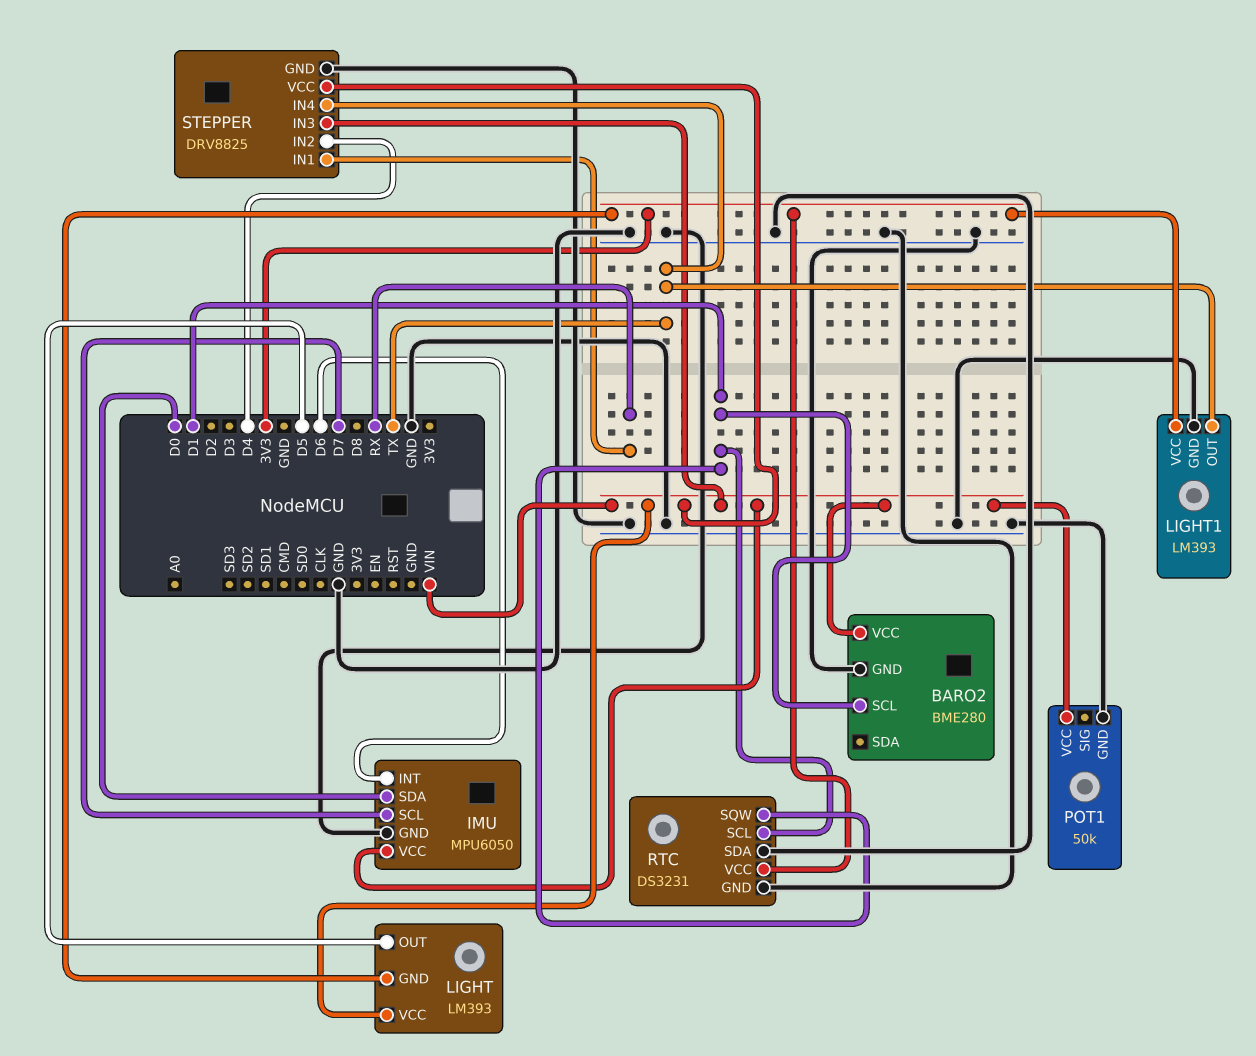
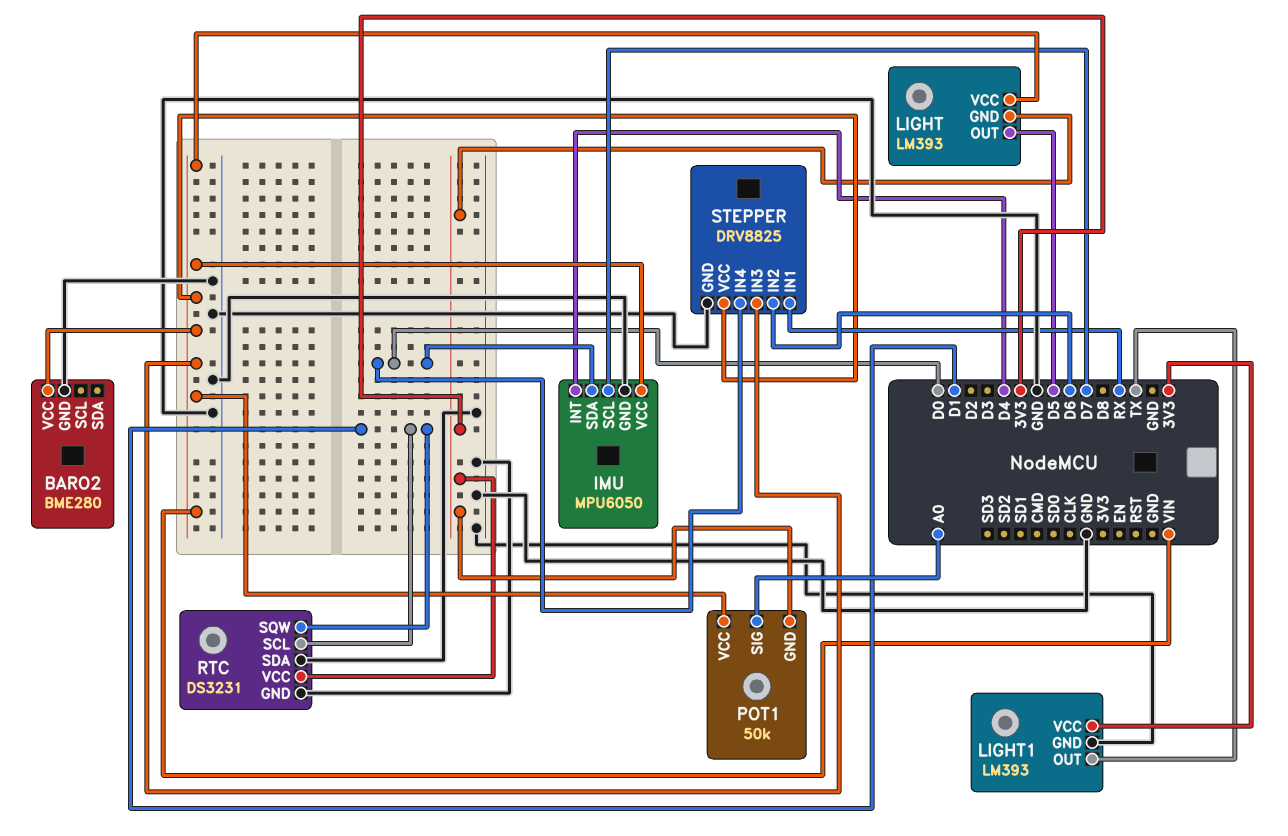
BARO2 pin SCL: D1 -> none
IMU pin INT: D6 -> D4
POT1 pin GND: GND -> 3V3
POT1 pin SIG: none -> A0
STEPPER pin IN2: D4 -> D6
STEPPER pin IN4: TX -> D0

